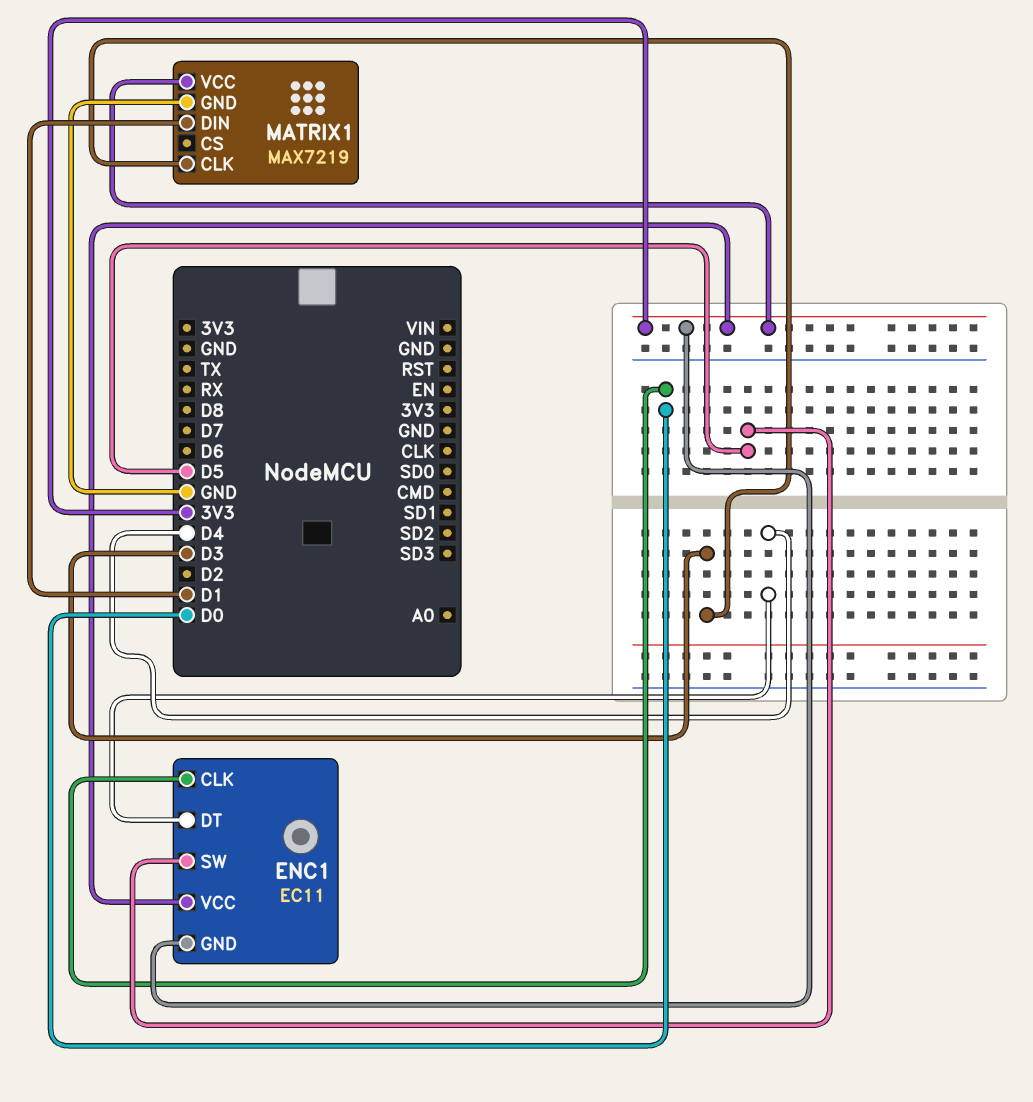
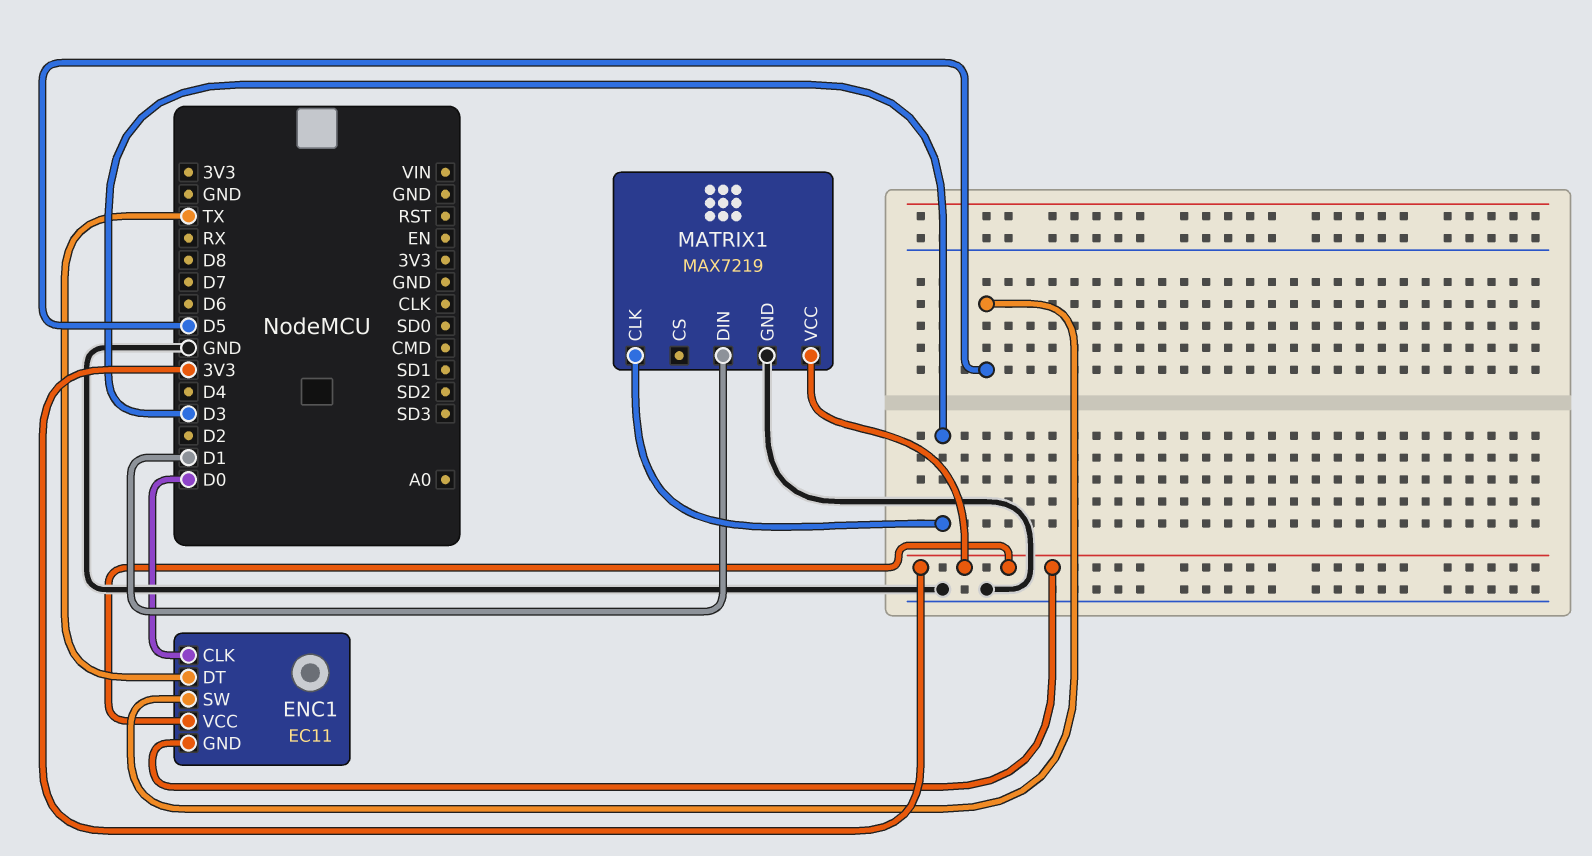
ENC1 pin DT: D4 -> TX

